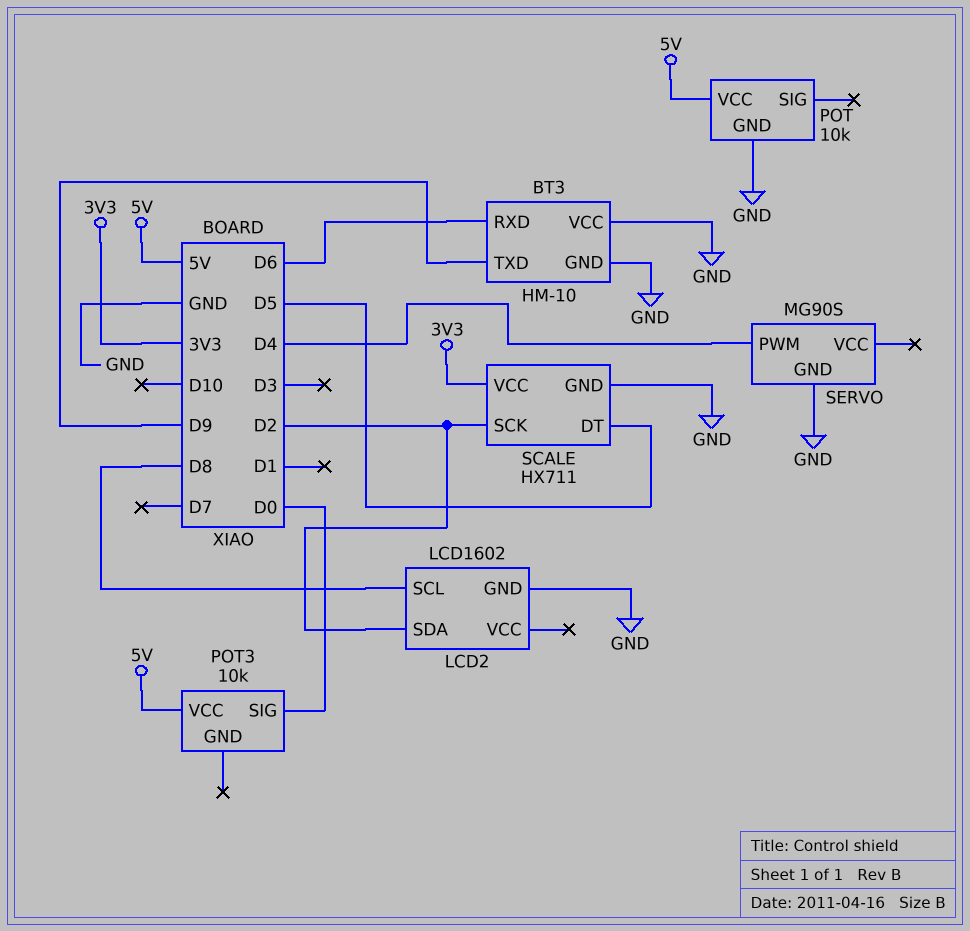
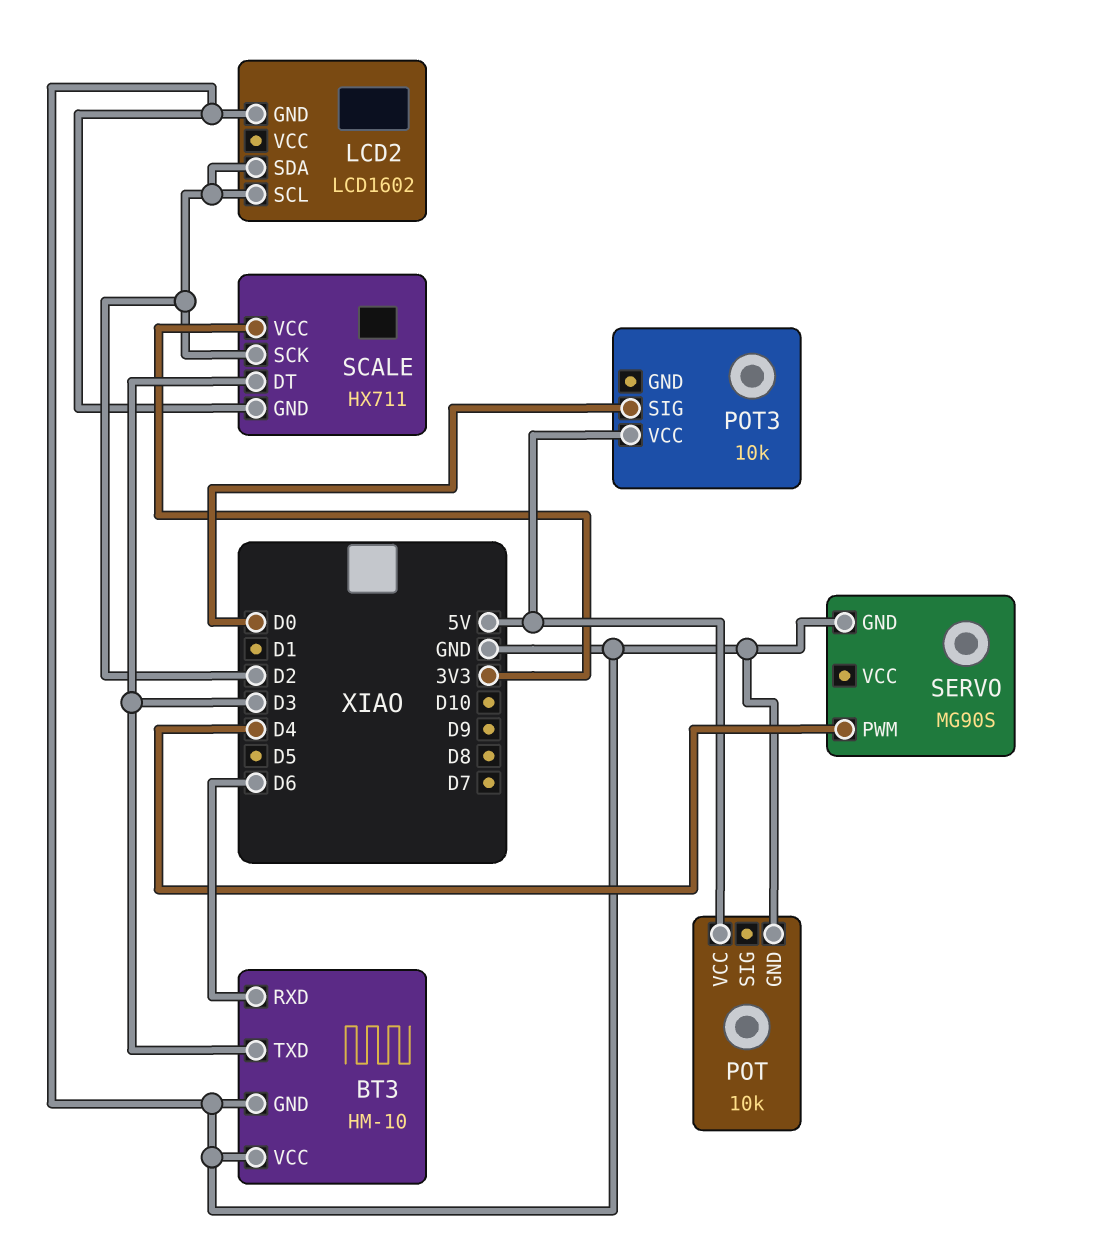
BT3 pin TXD: D9 -> D3
LCD2 pin SCL: D8 -> D2
SCALE pin DT: D5 -> D3

